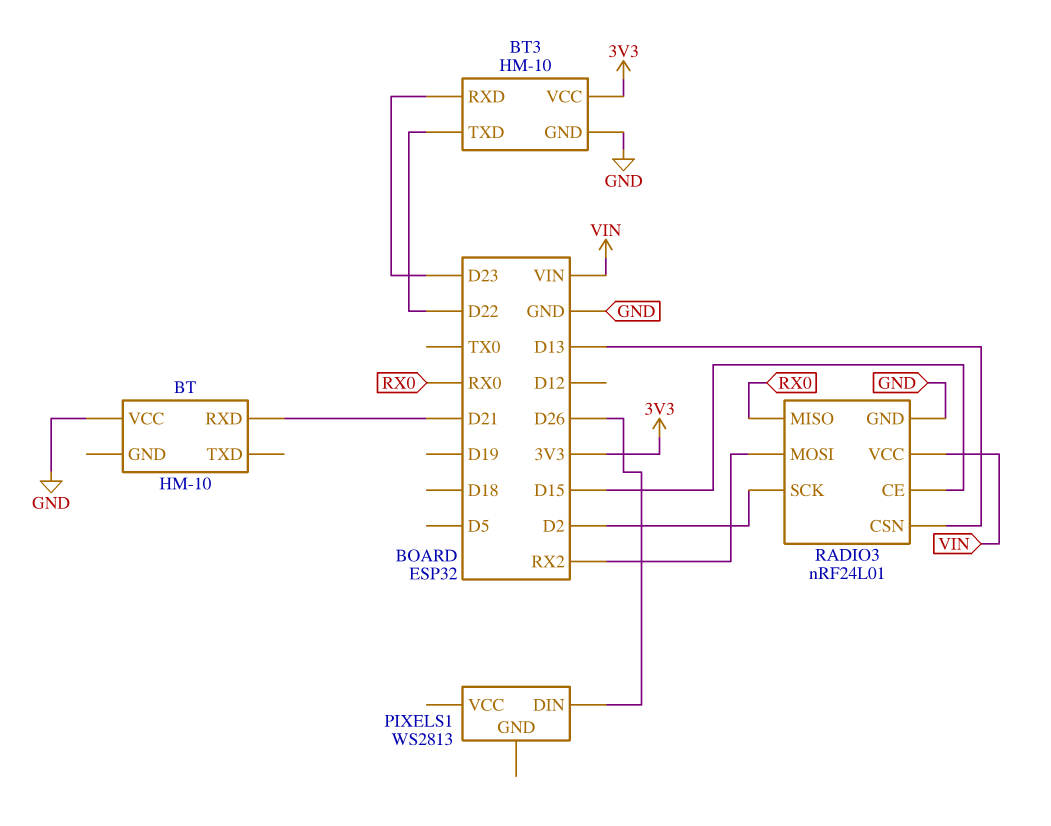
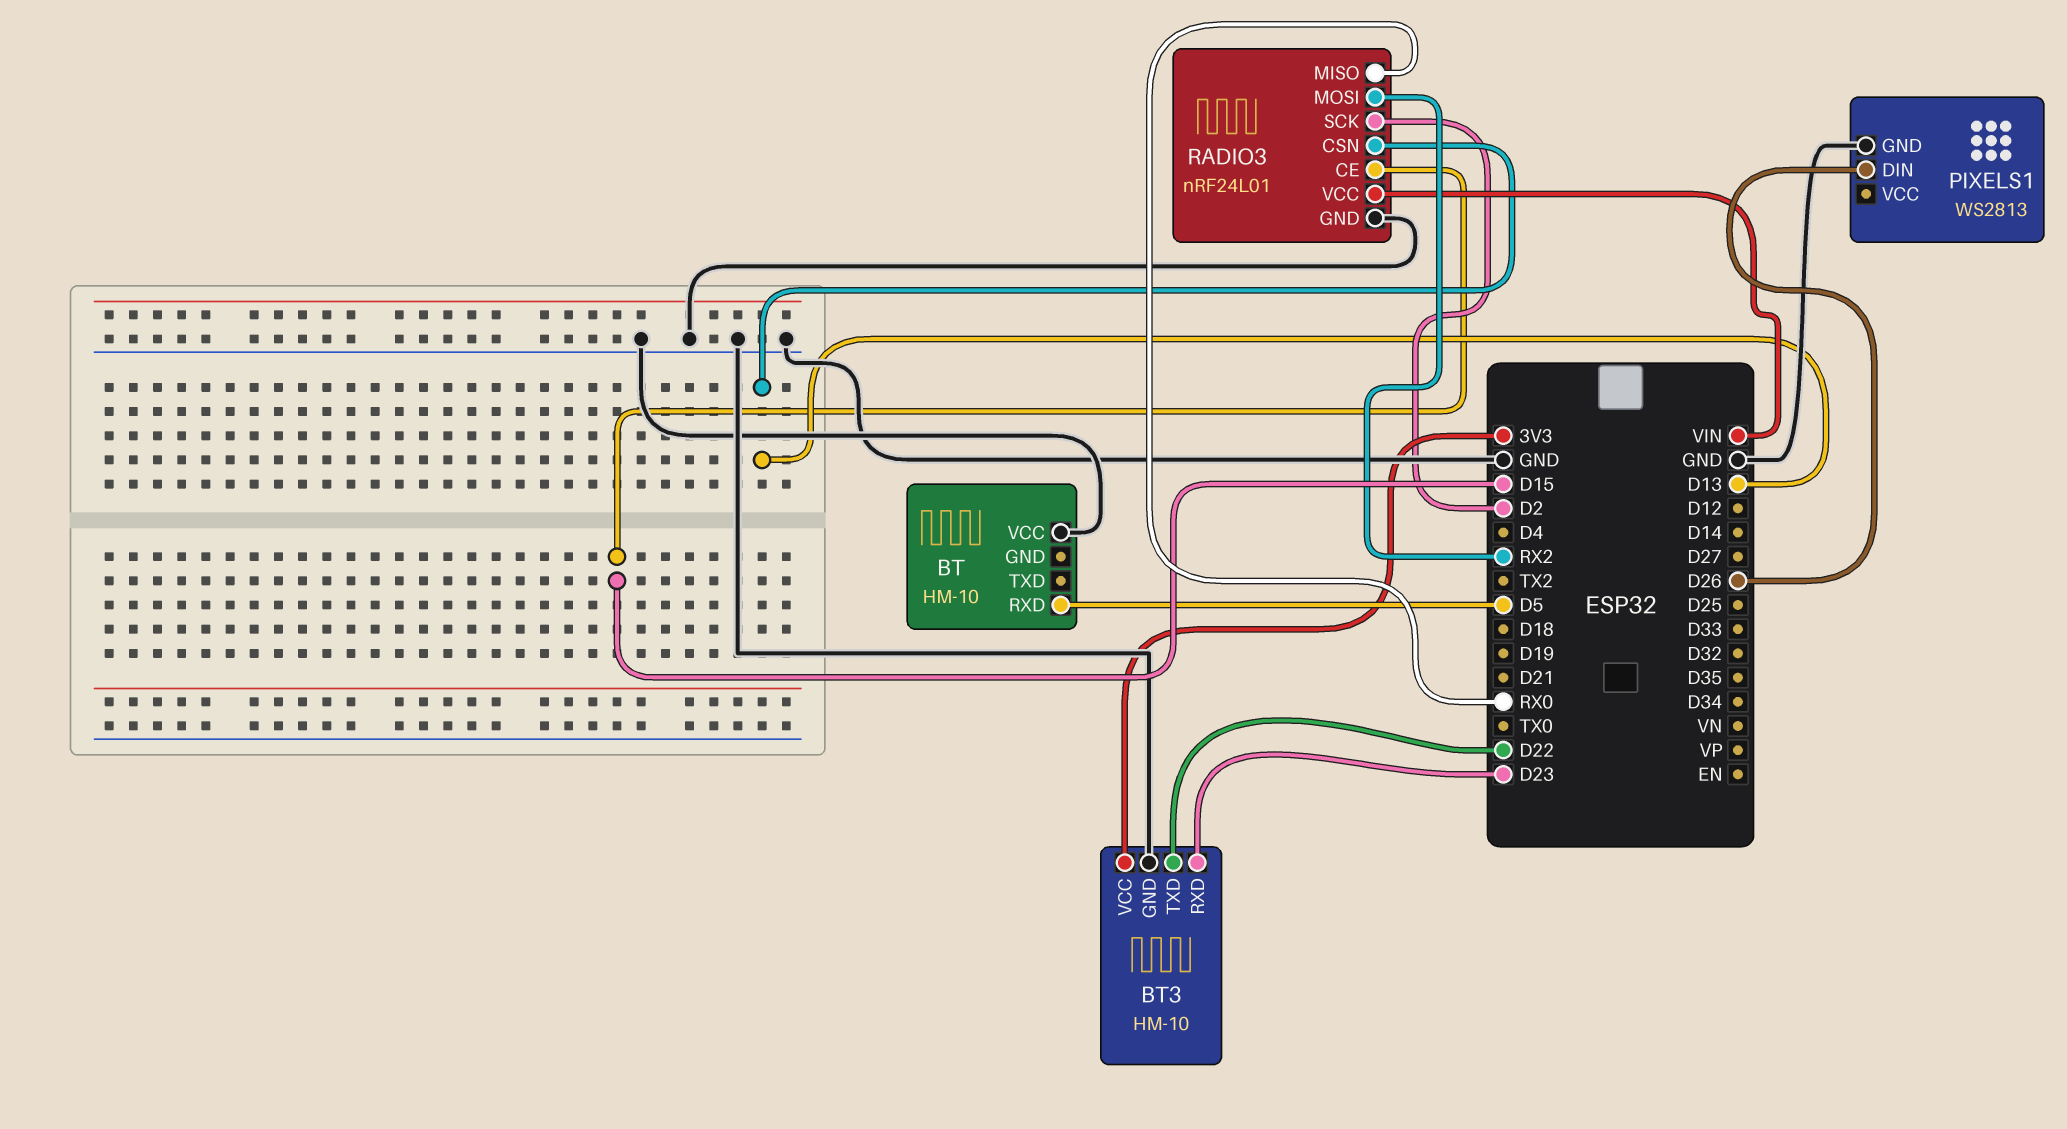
BT pin RXD: D21 -> D5
PIXELS1 pin GND: none -> GND

